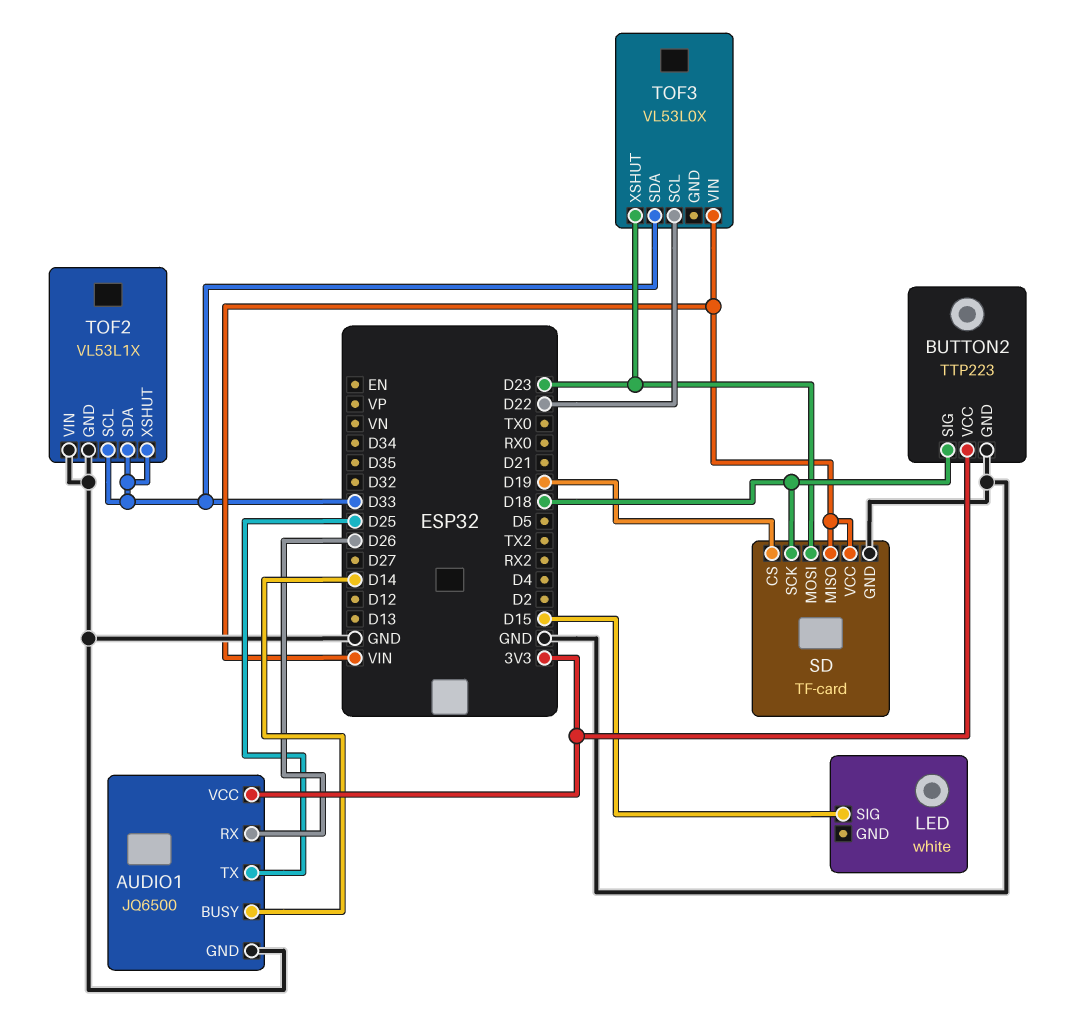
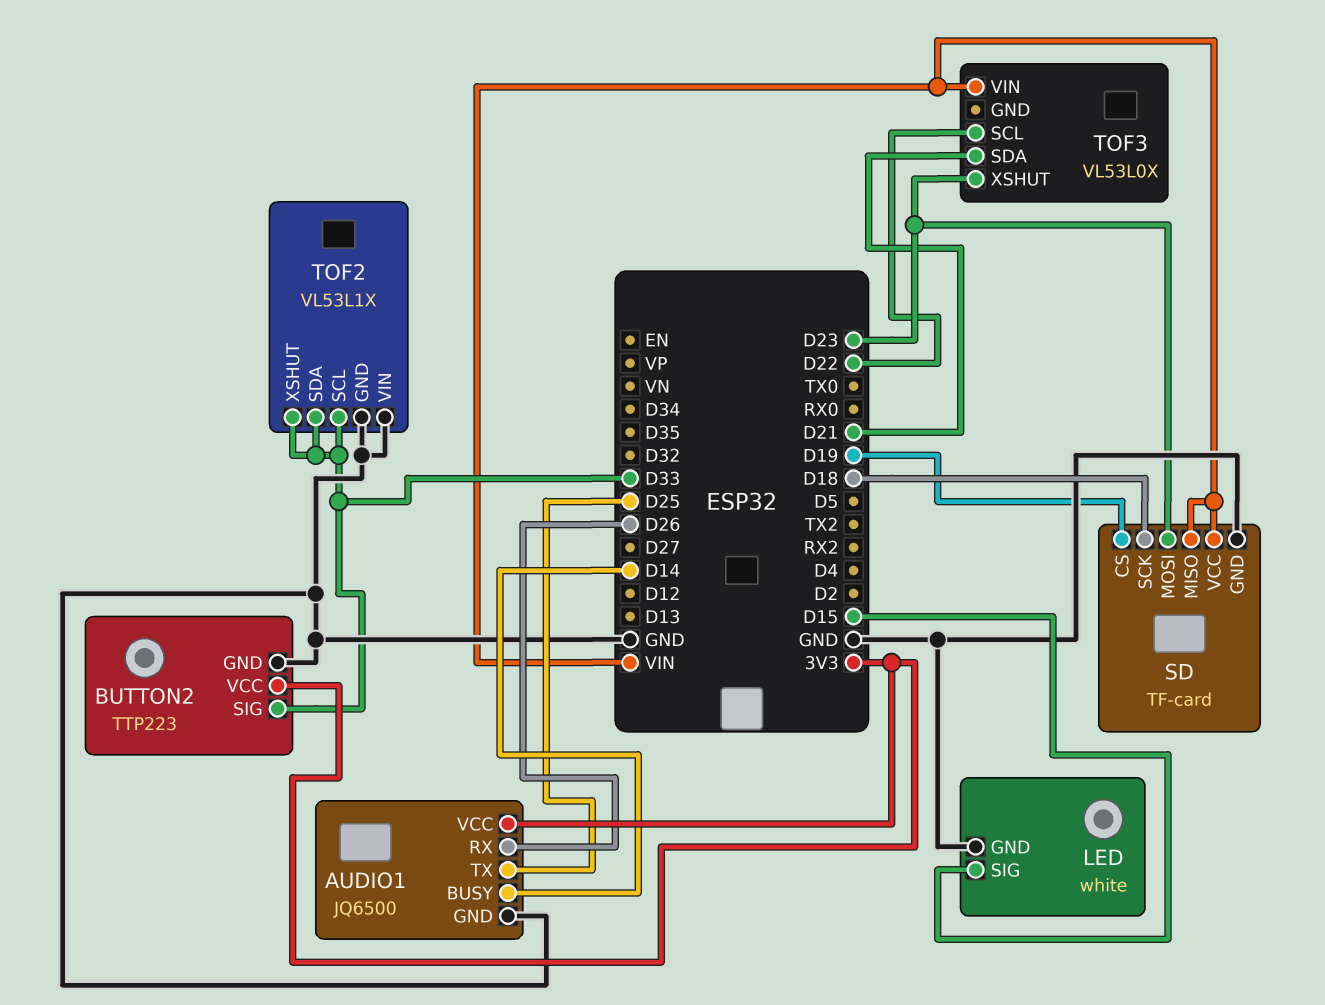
BUTTON2 pin SIG: D18 -> D33
LED pin GND: none -> GND
TOF3 pin SDA: D33 -> D21

